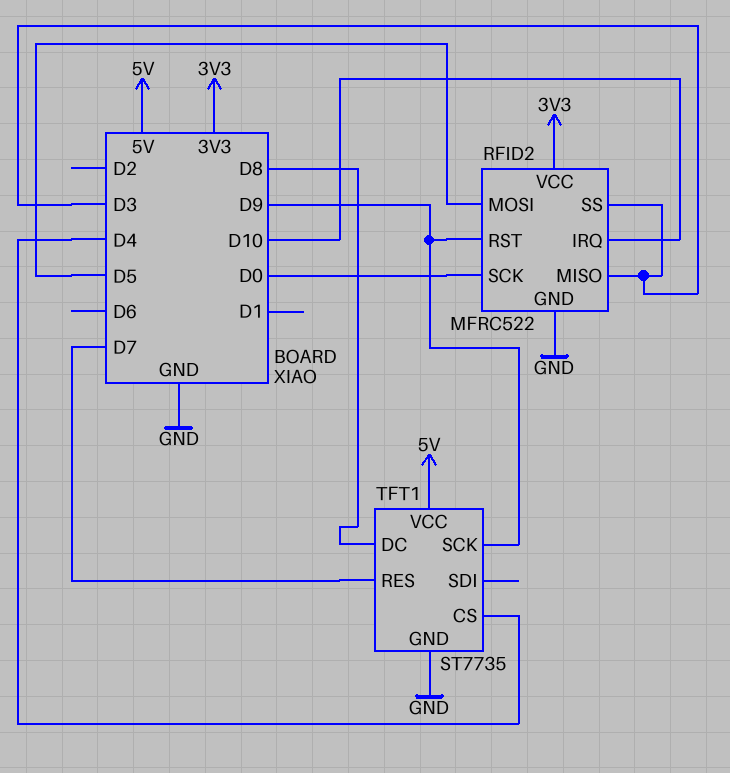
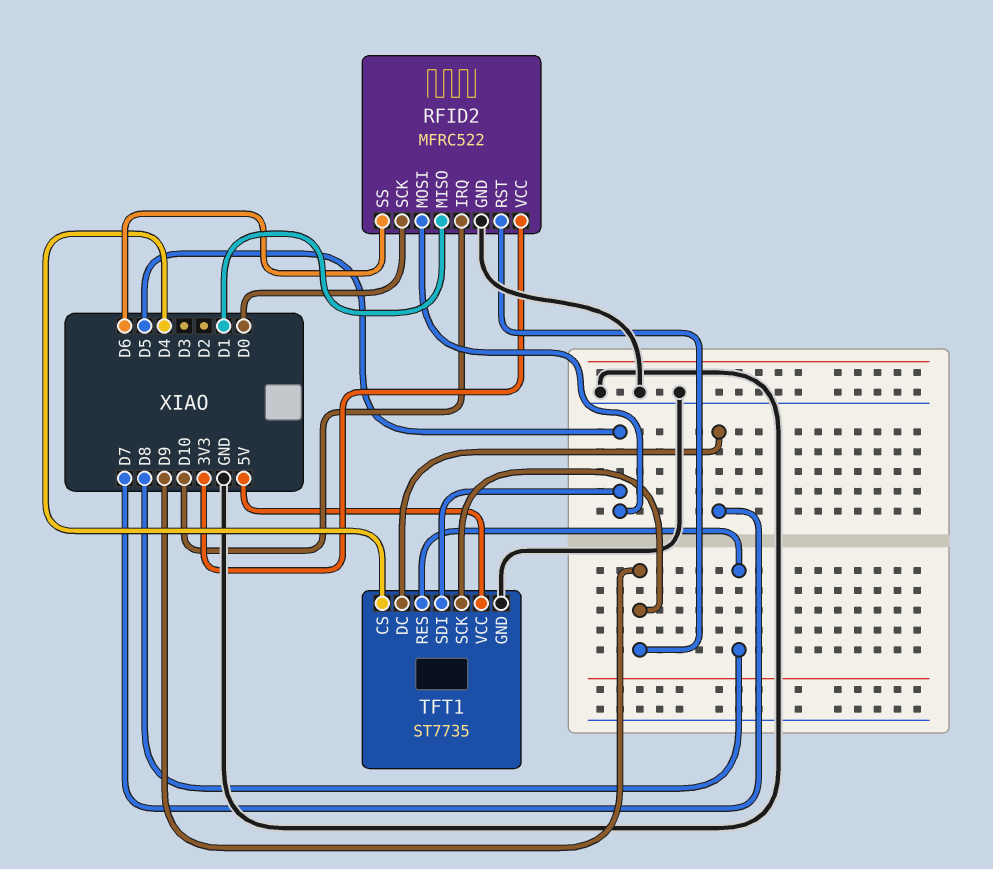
RFID2 pin MISO: D3 -> D1
RFID2 pin SS: D3 -> D6
TFT1 pin DC: D8 -> D7
TFT1 pin RES: D7 -> D8
TFT1 pin SDI: none -> D5

